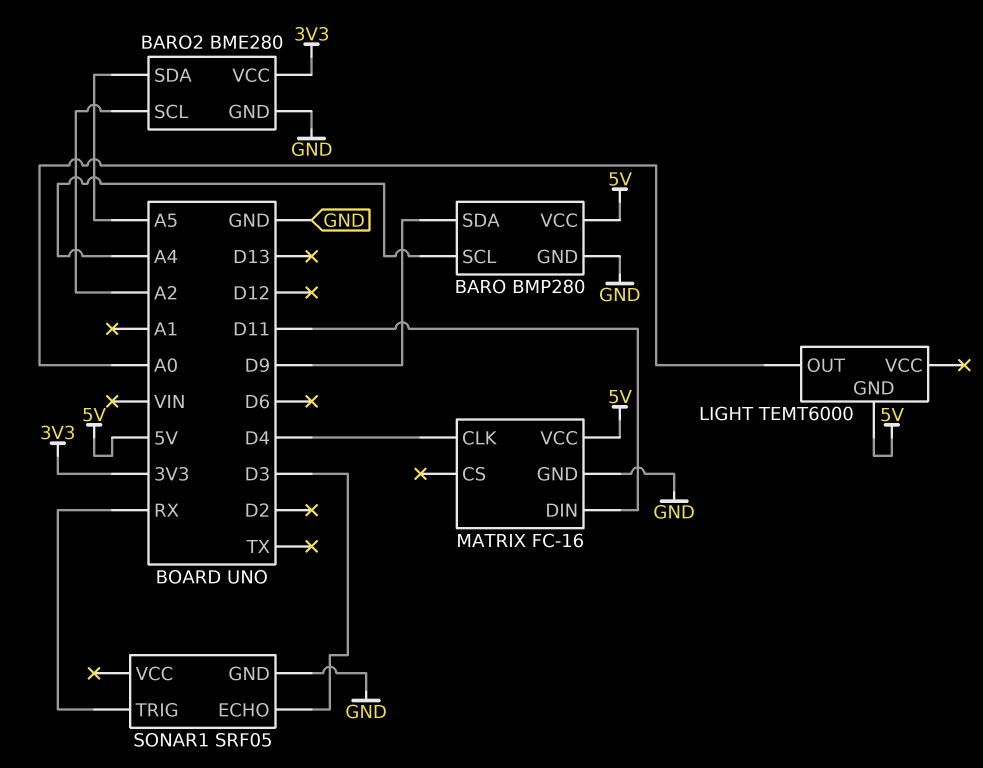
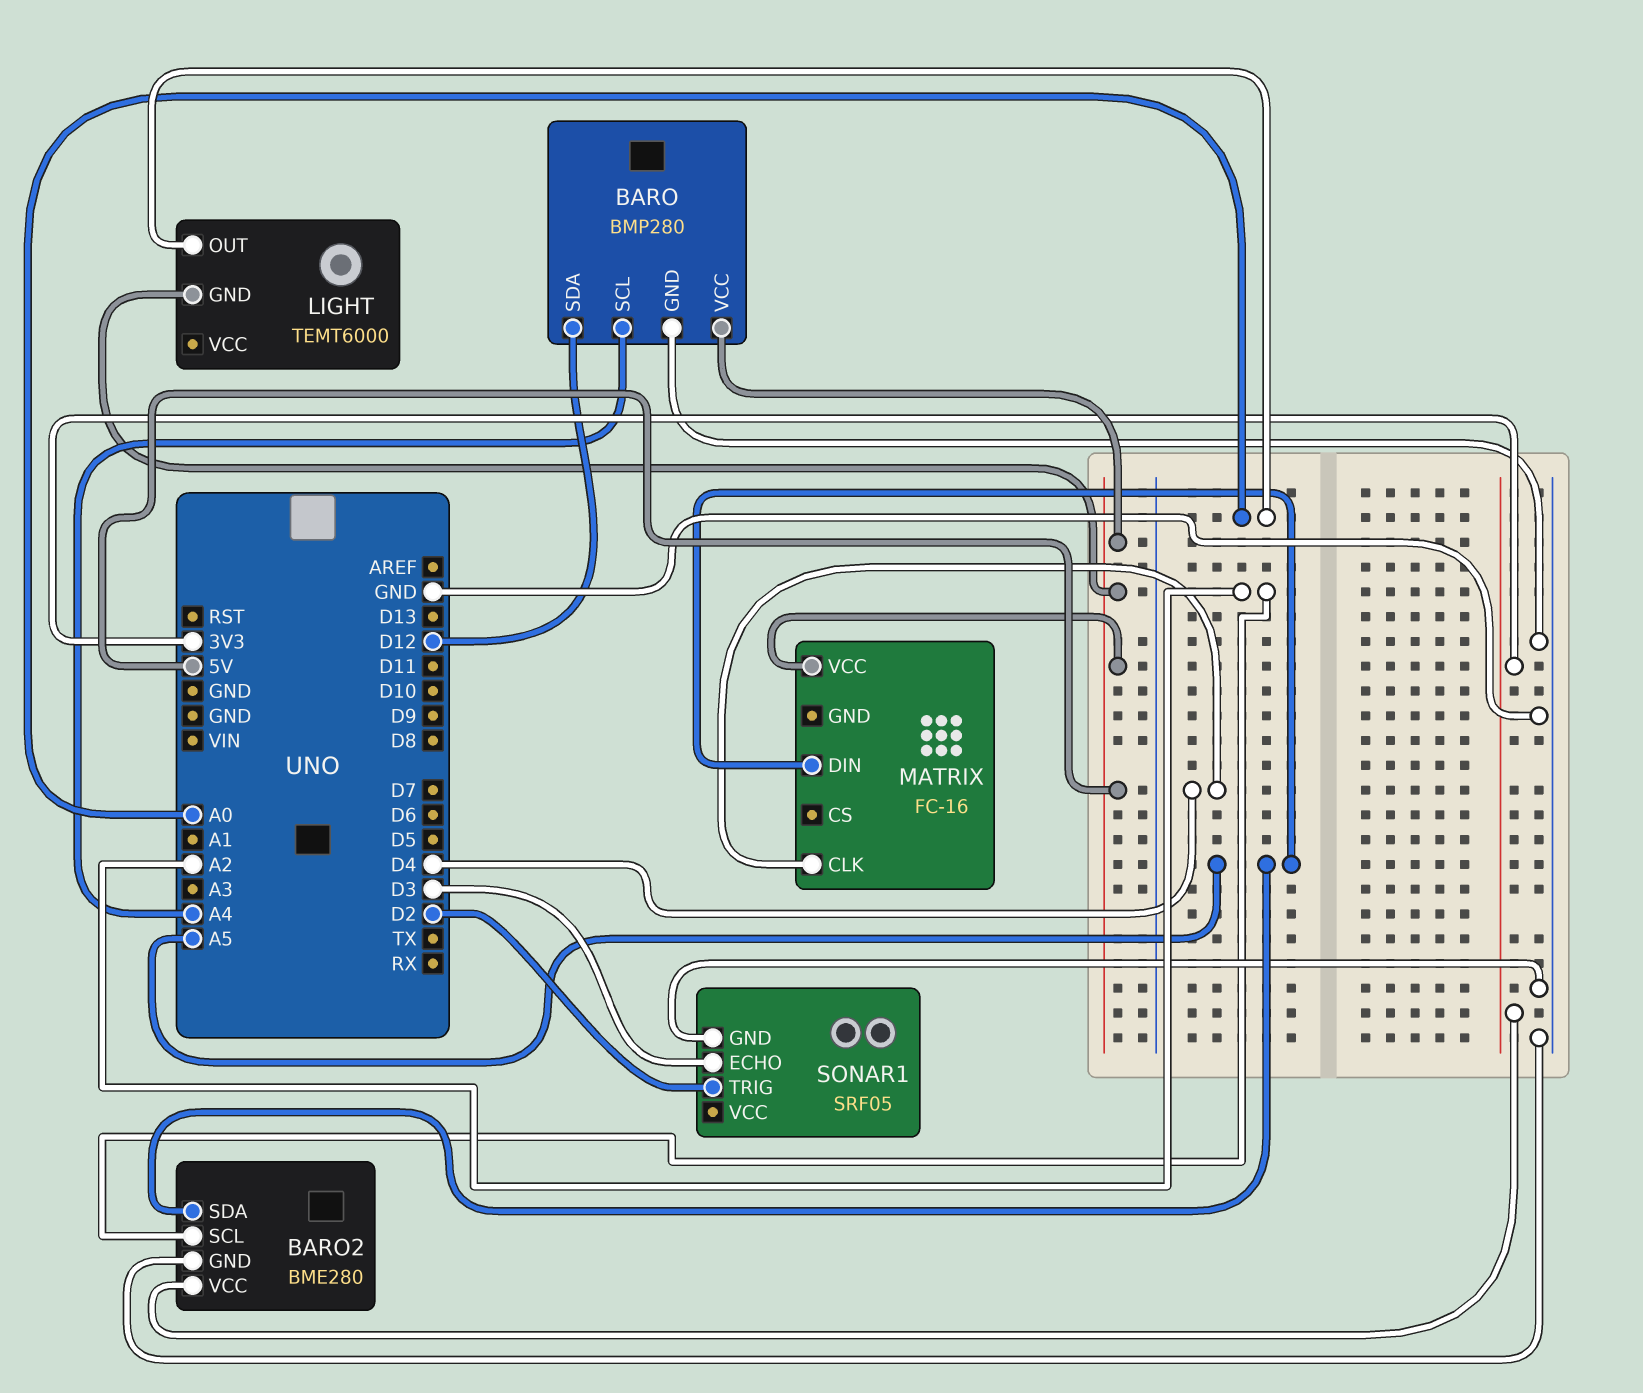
BARO pin SDA: D9 -> D12
MATRIX pin DIN: D11 -> A5
MATRIX pin GND: GND -> none
SONAR1 pin TRIG: RX -> D2

